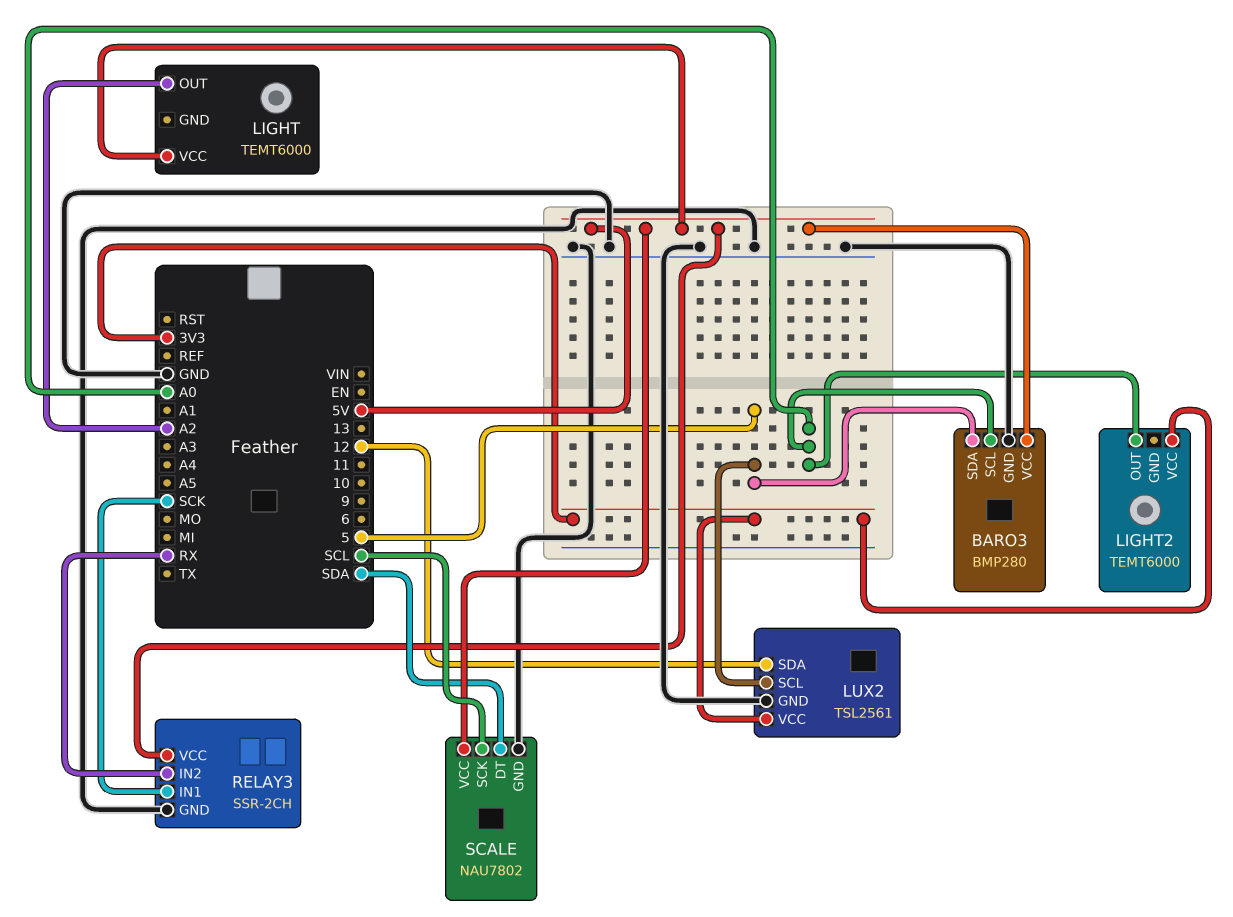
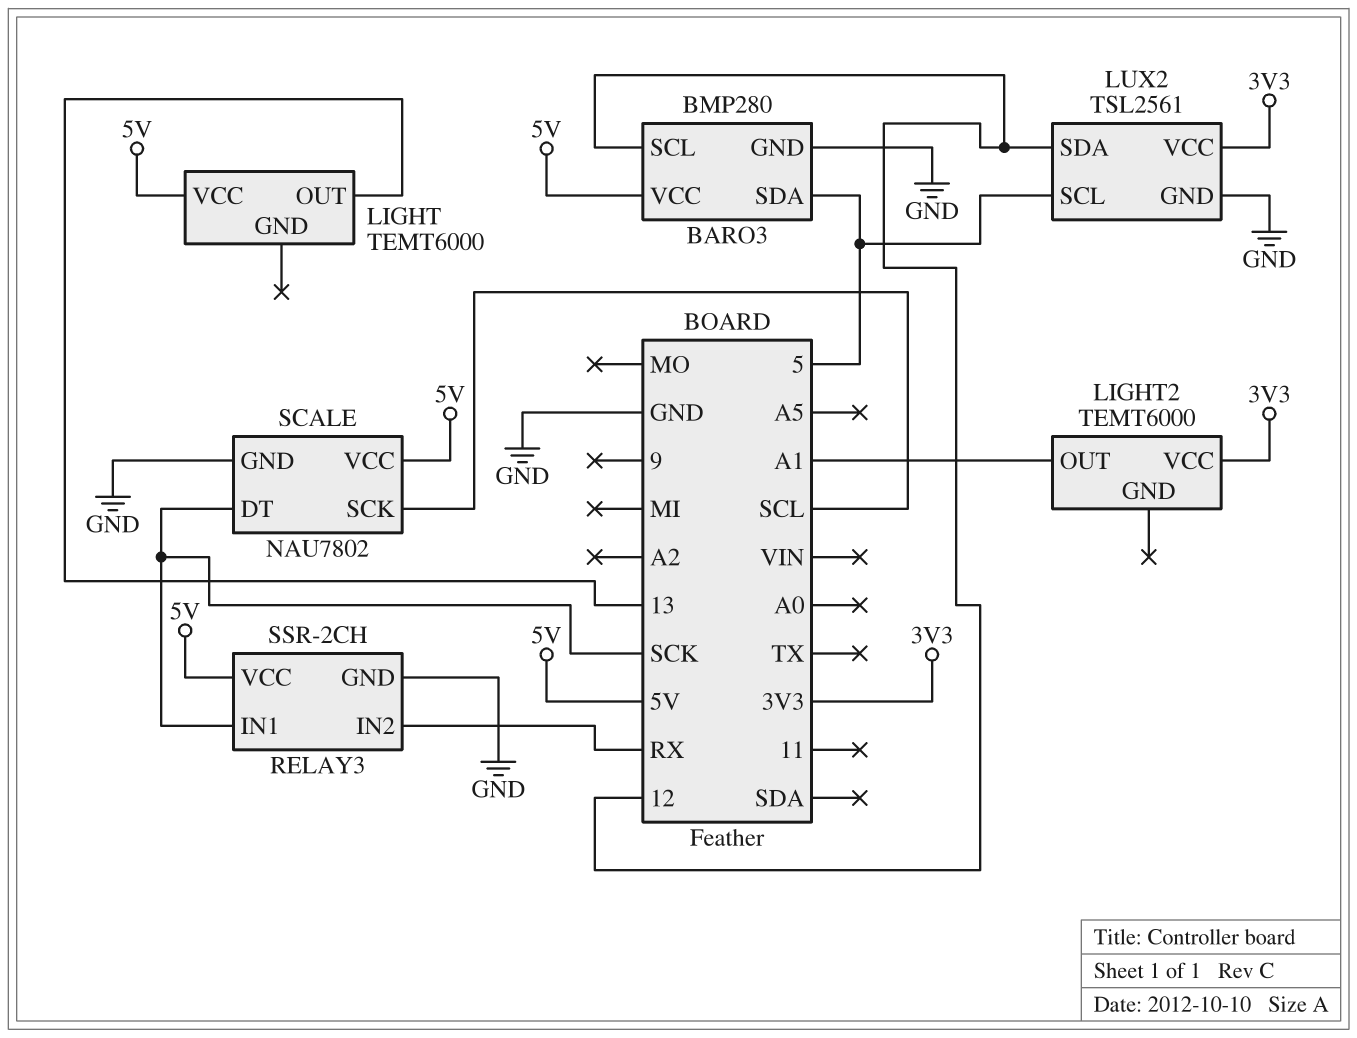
BARO3 pin SCL: A0 -> 12
LIGHT pin OUT: A2 -> 13
LIGHT2 pin OUT: A0 -> A1
SCALE pin DT: SDA -> SCK

